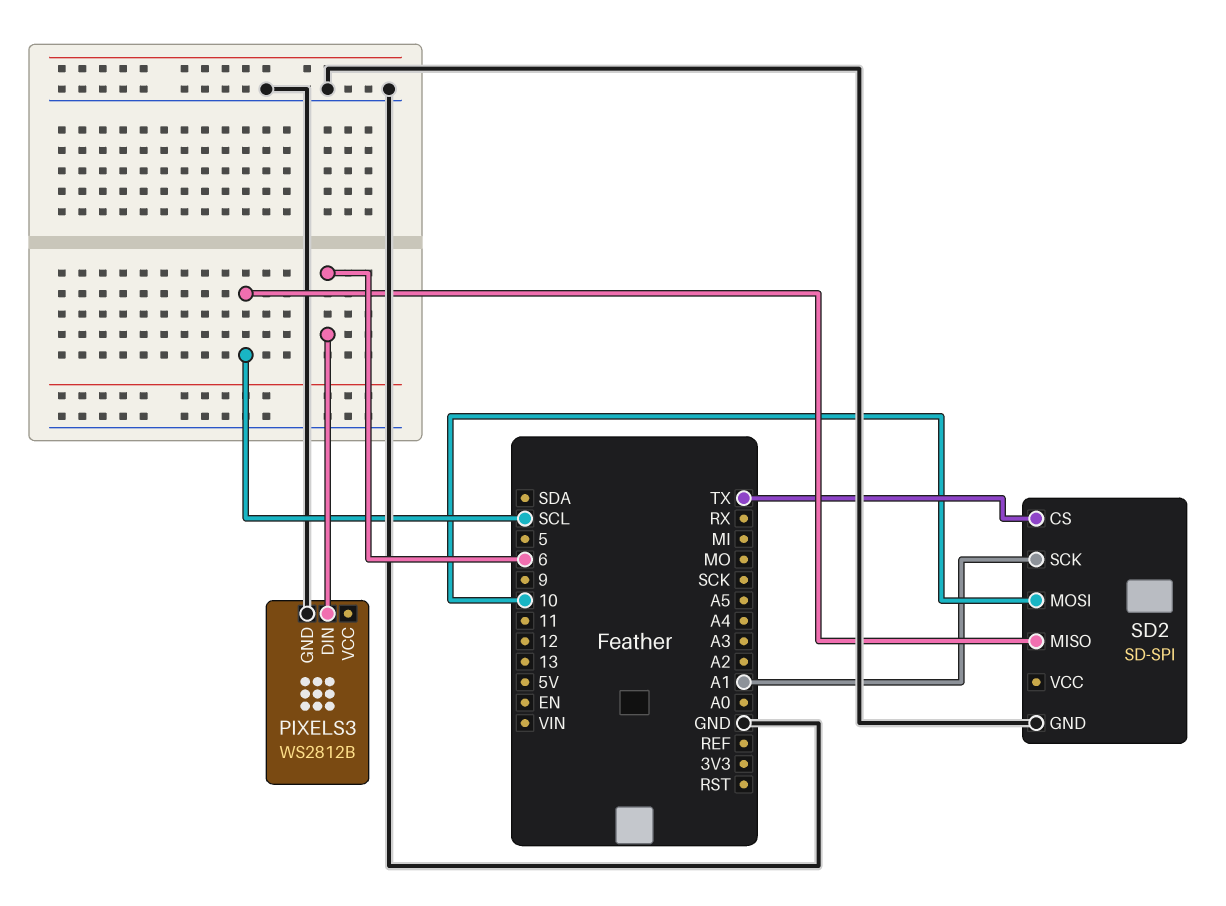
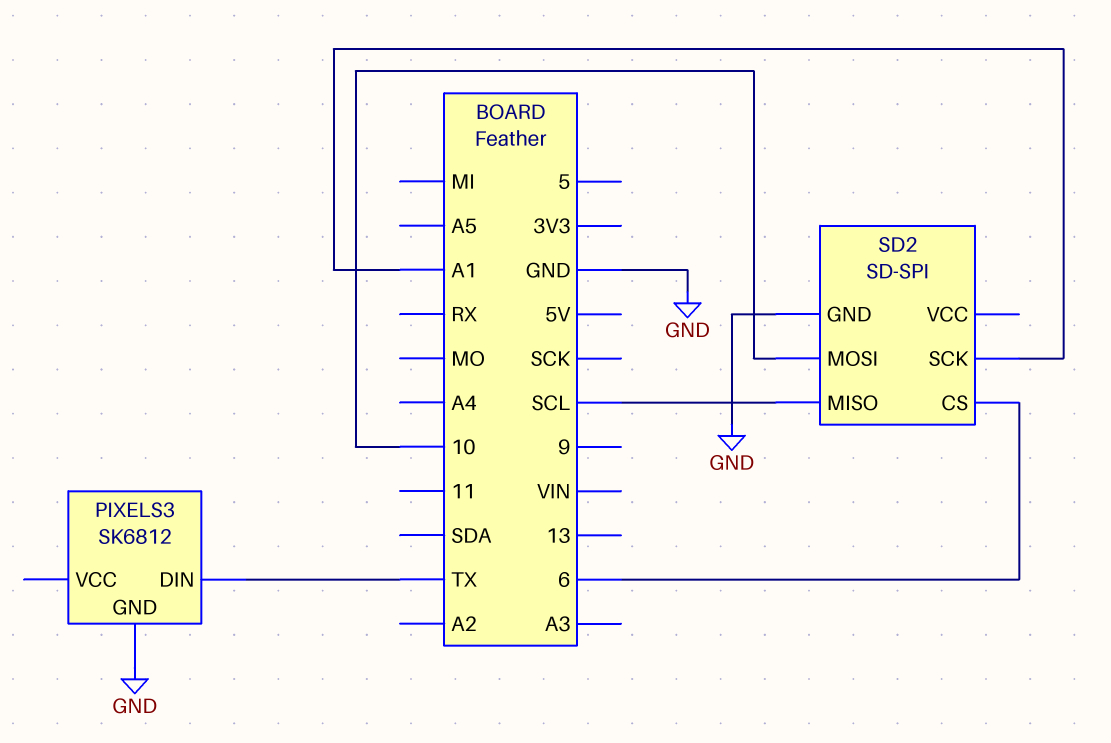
PIXELS3: WS2812B -> SK6812
PIXELS3 pin DIN: 6 -> TX
SD2 pin CS: TX -> 6

